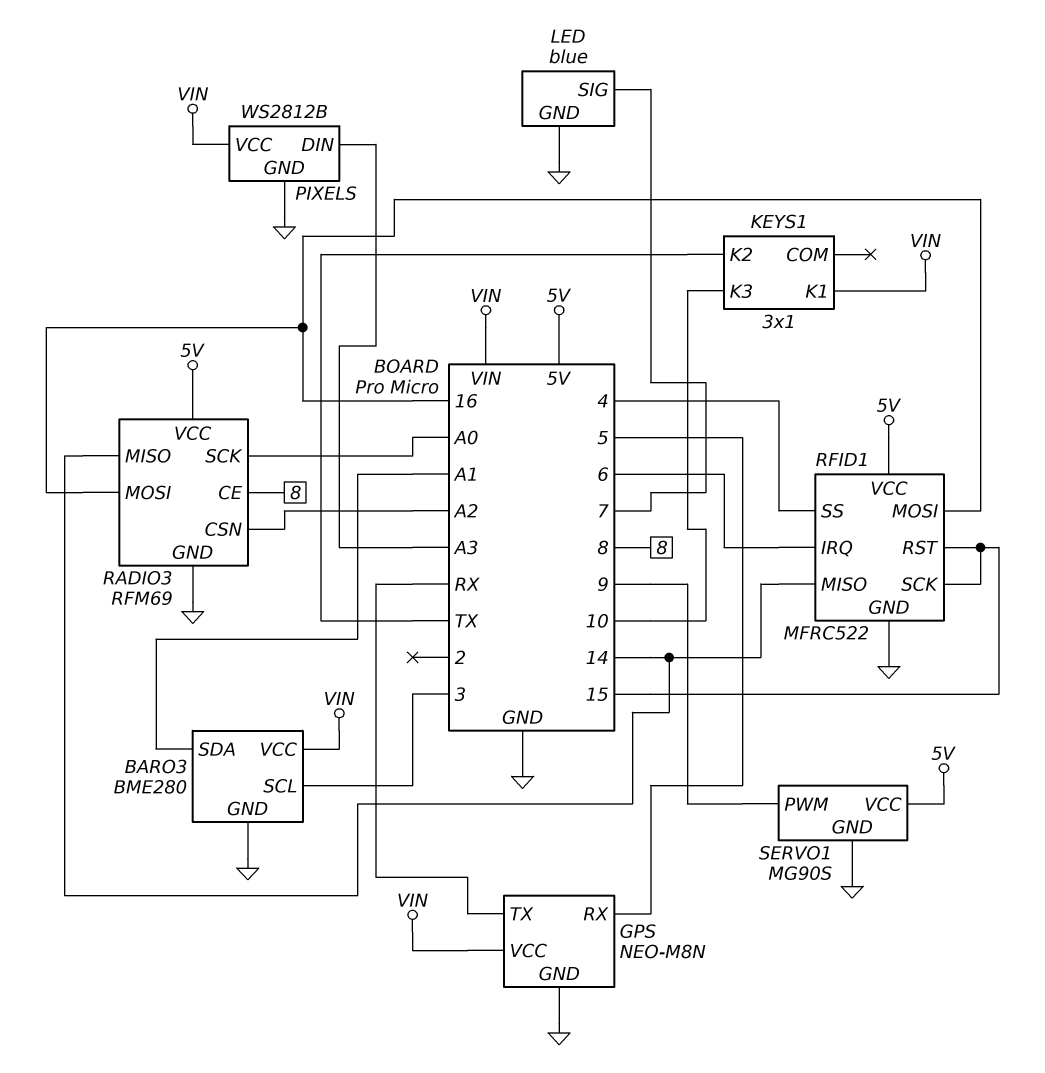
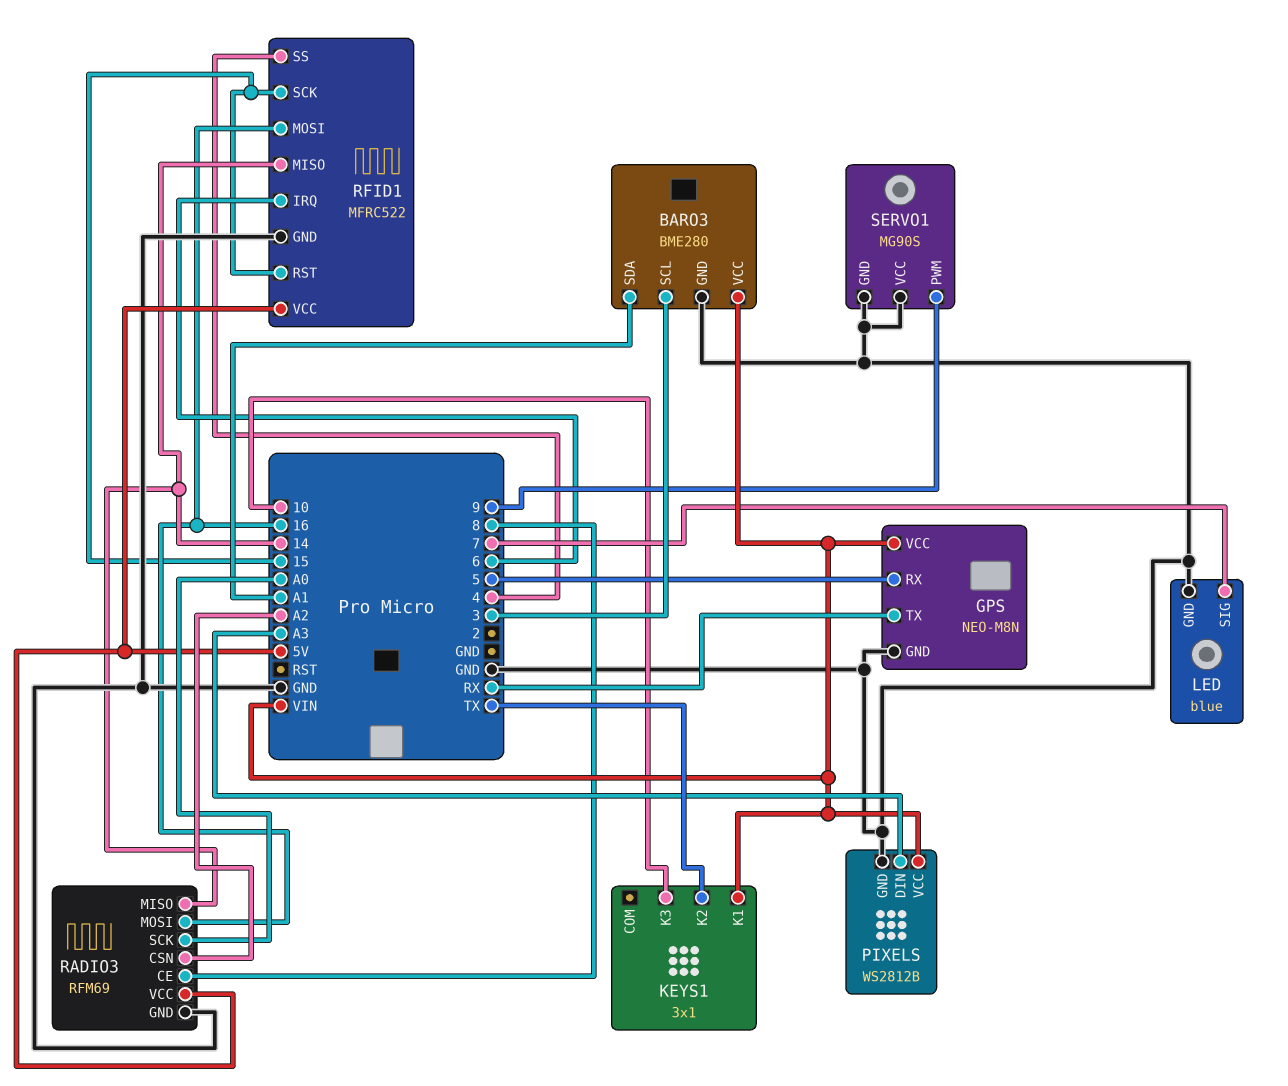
SERVO1 pin VCC: 5V -> GND

